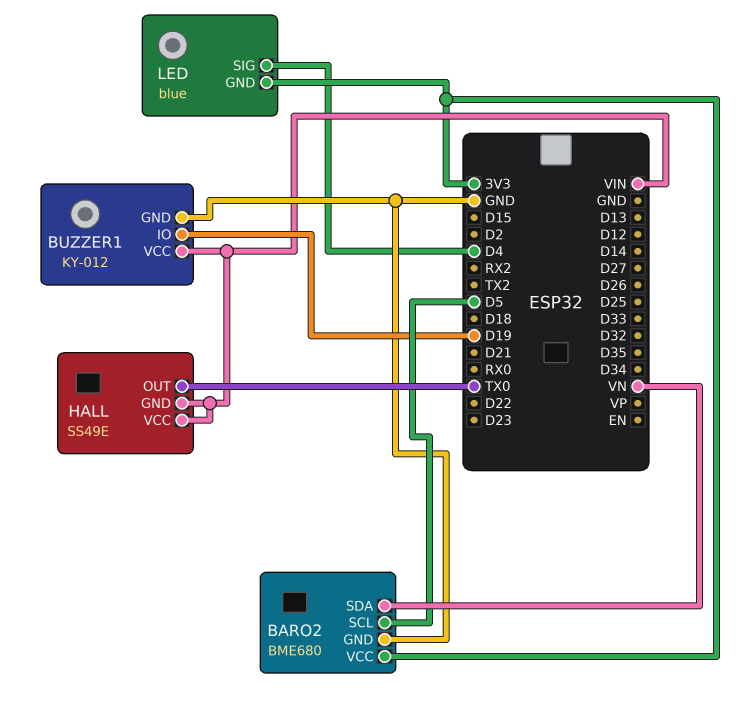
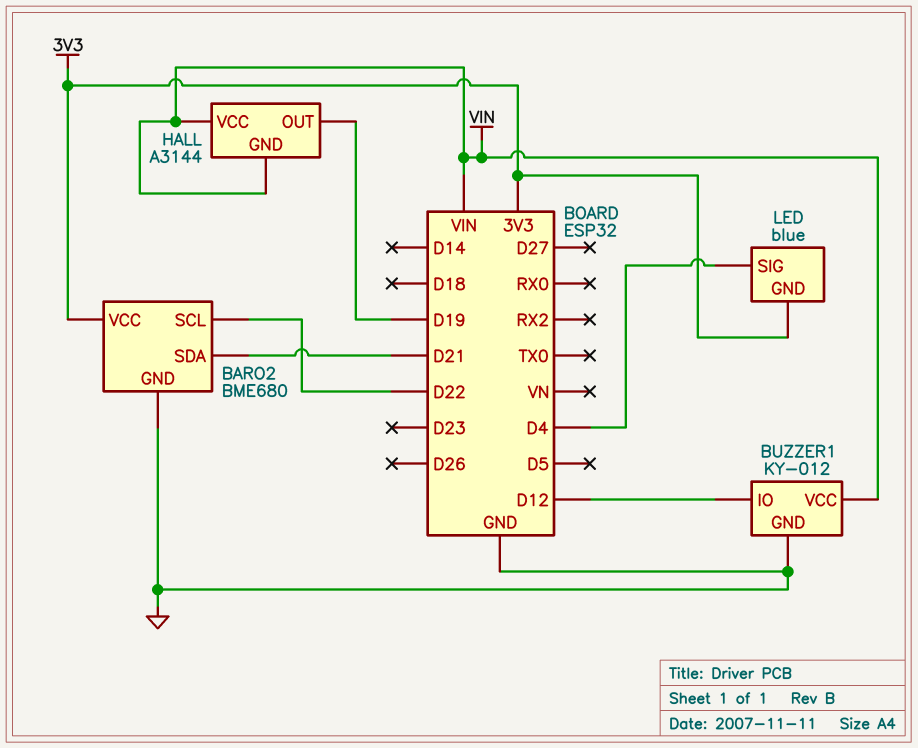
BARO2 pin SCL: D5 -> D22
BARO2 pin SDA: VN -> D21
BUZZER1 pin IO: D19 -> D12
HALL: SS49E -> A3144
HALL pin OUT: TX0 -> D19

